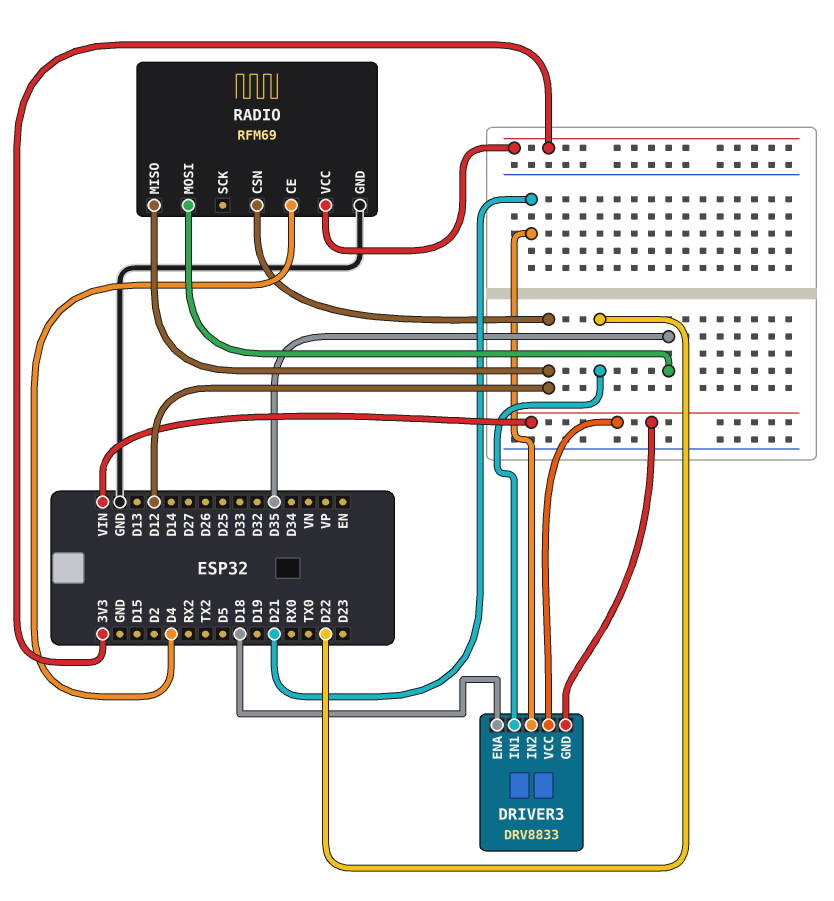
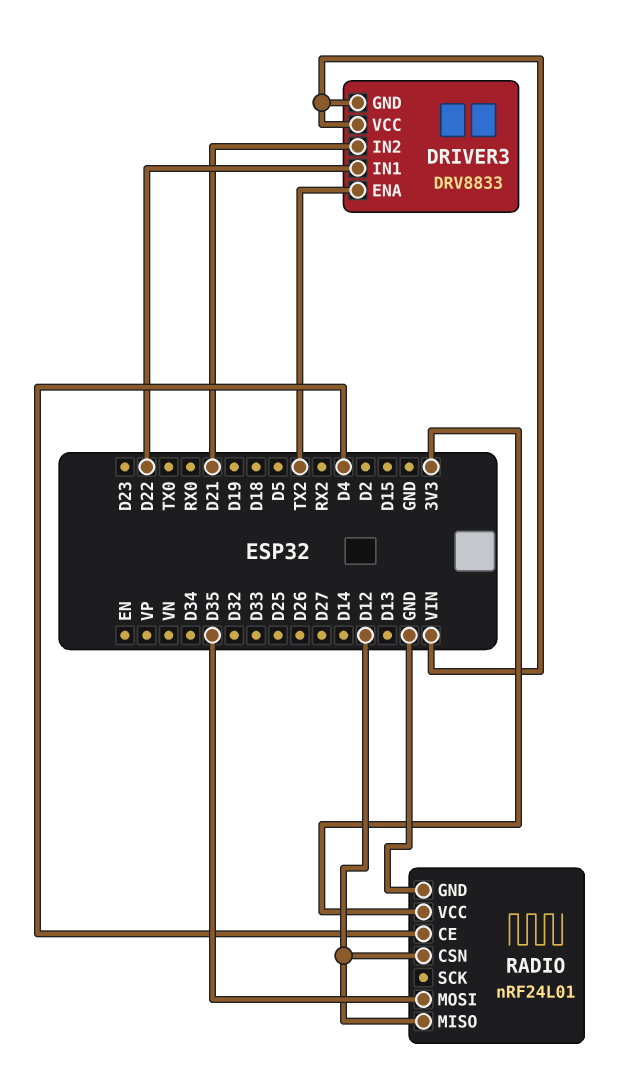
DRIVER3 pin ENA: D18 -> TX2
RADIO: RFM69 -> nRF24L01

